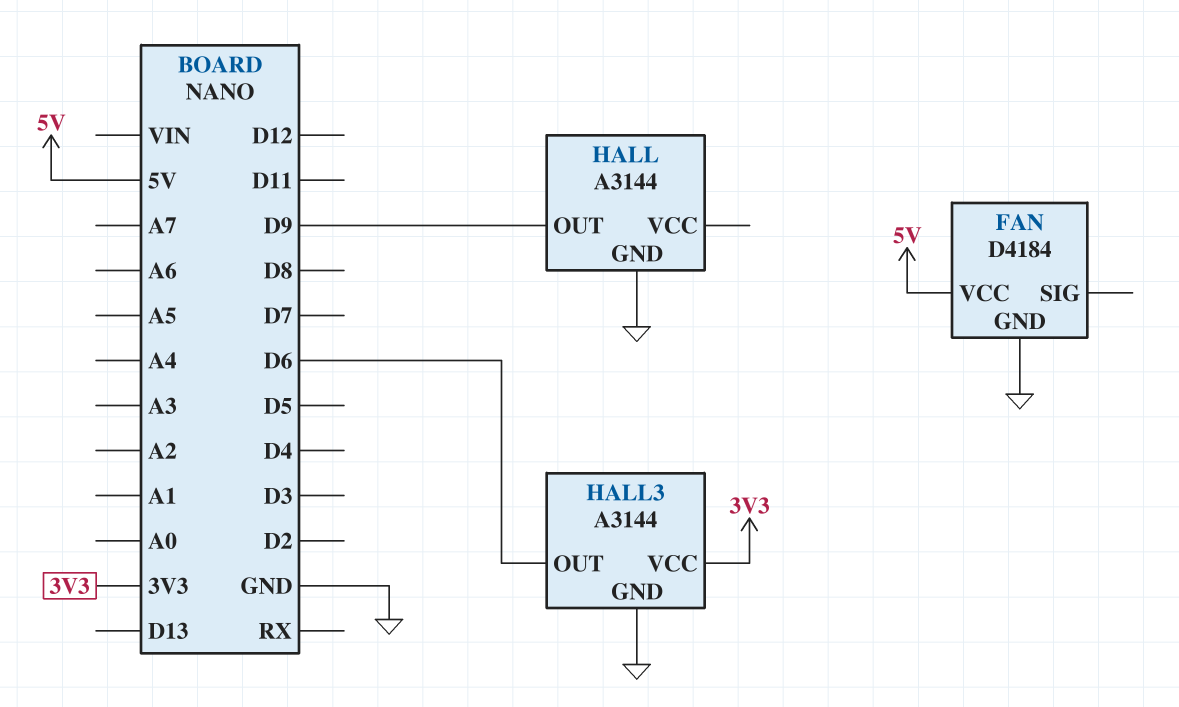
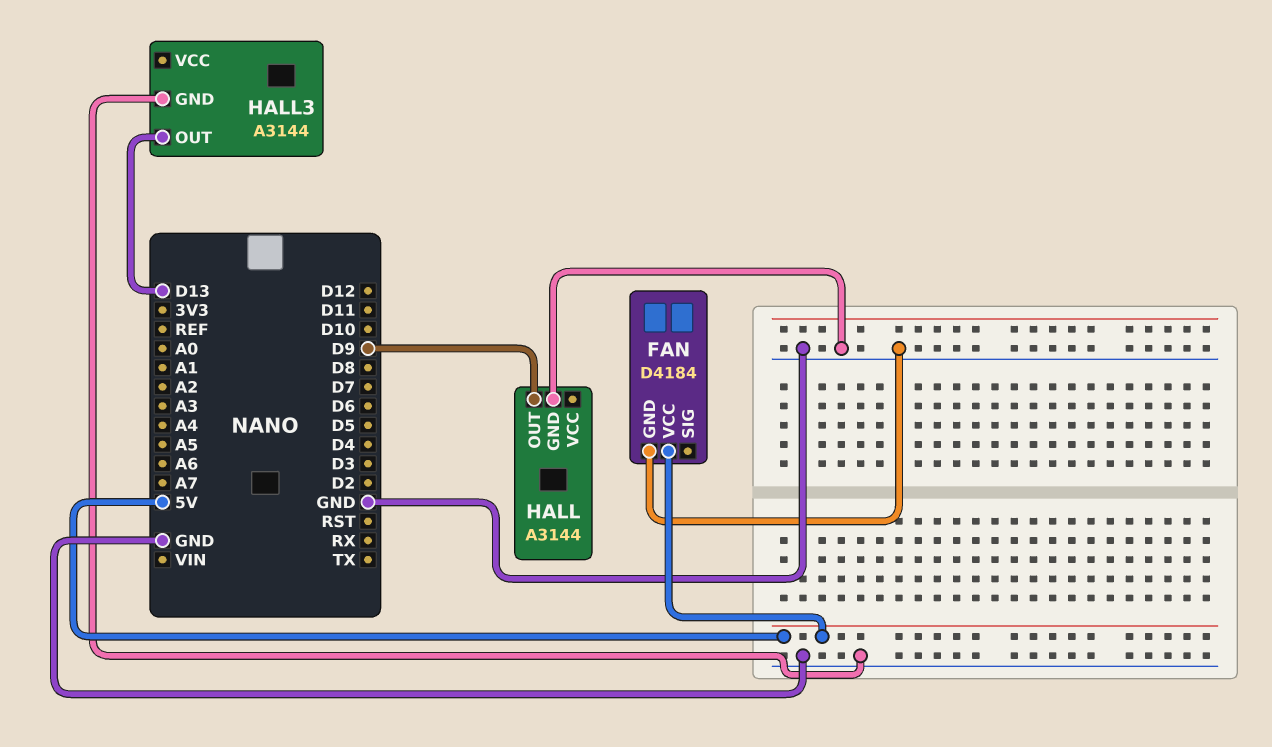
HALL3 pin OUT: D6 -> D13
HALL3 pin VCC: 3V3 -> none

